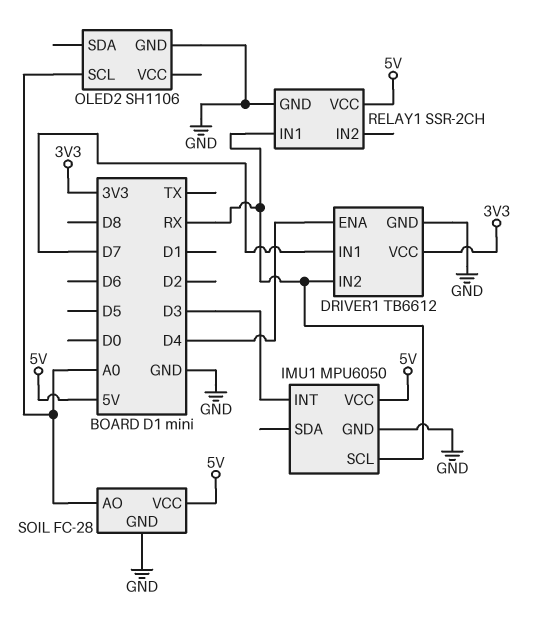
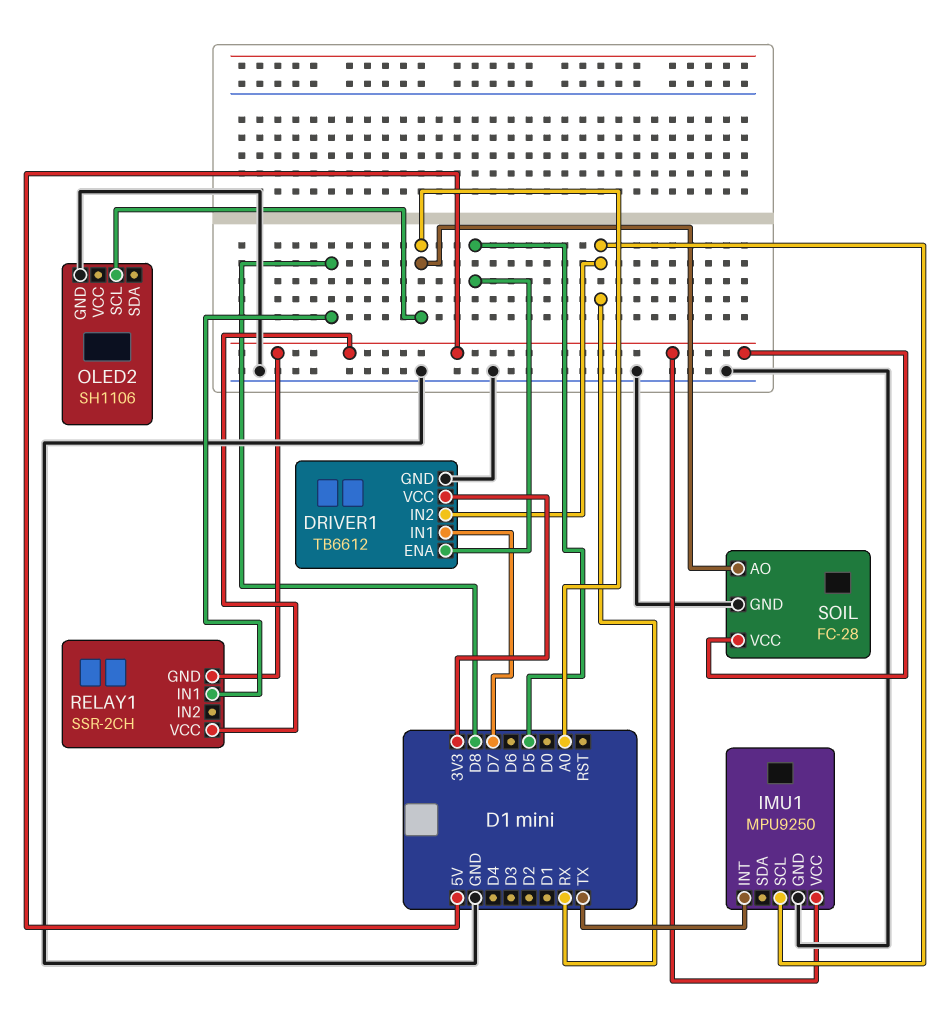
DRIVER1 pin ENA: D4 -> D5
IMU1: MPU6050 -> MPU9250
IMU1 pin INT: D3 -> TX
RELAY1 pin GND: GND -> 5V
RELAY1 pin IN1: RX -> D8

